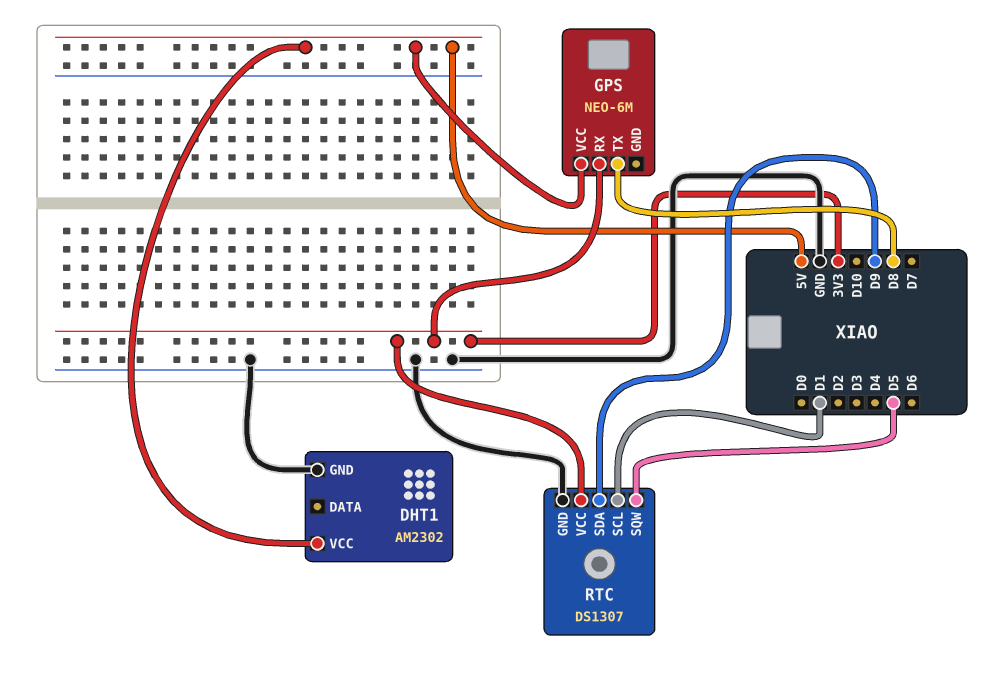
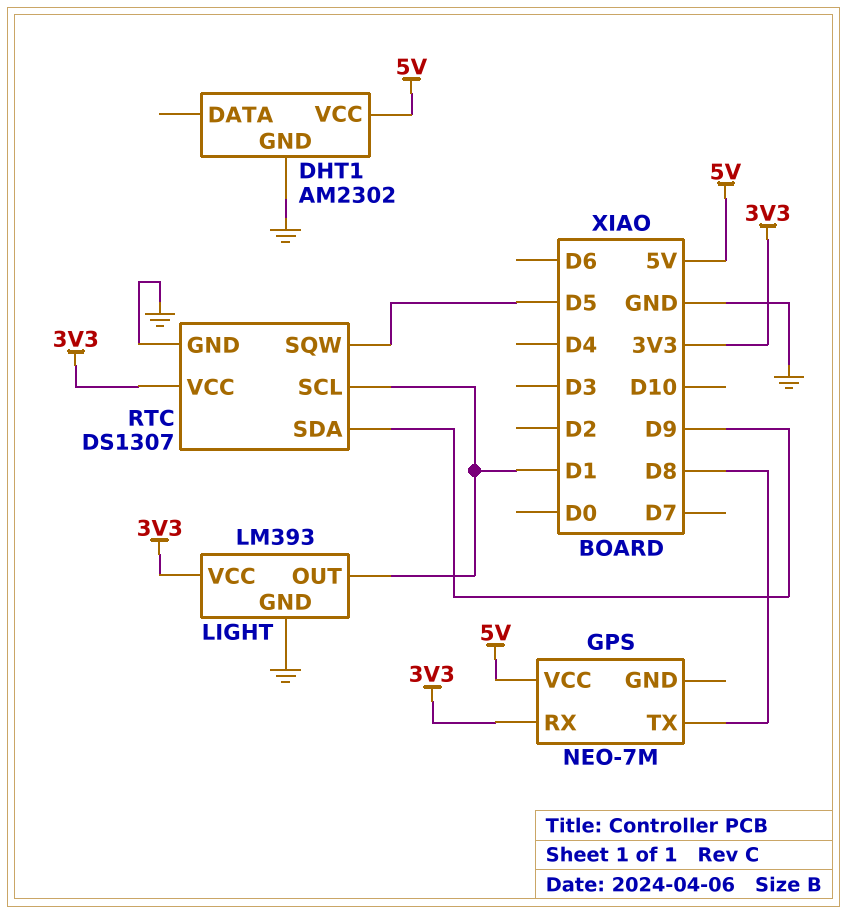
GPS: NEO-6M -> NEO-7M
LIGHT: none -> LM393
LIGHT pin GND: none -> GND
LIGHT pin OUT: none -> D1
LIGHT pin VCC: none -> 3V3

